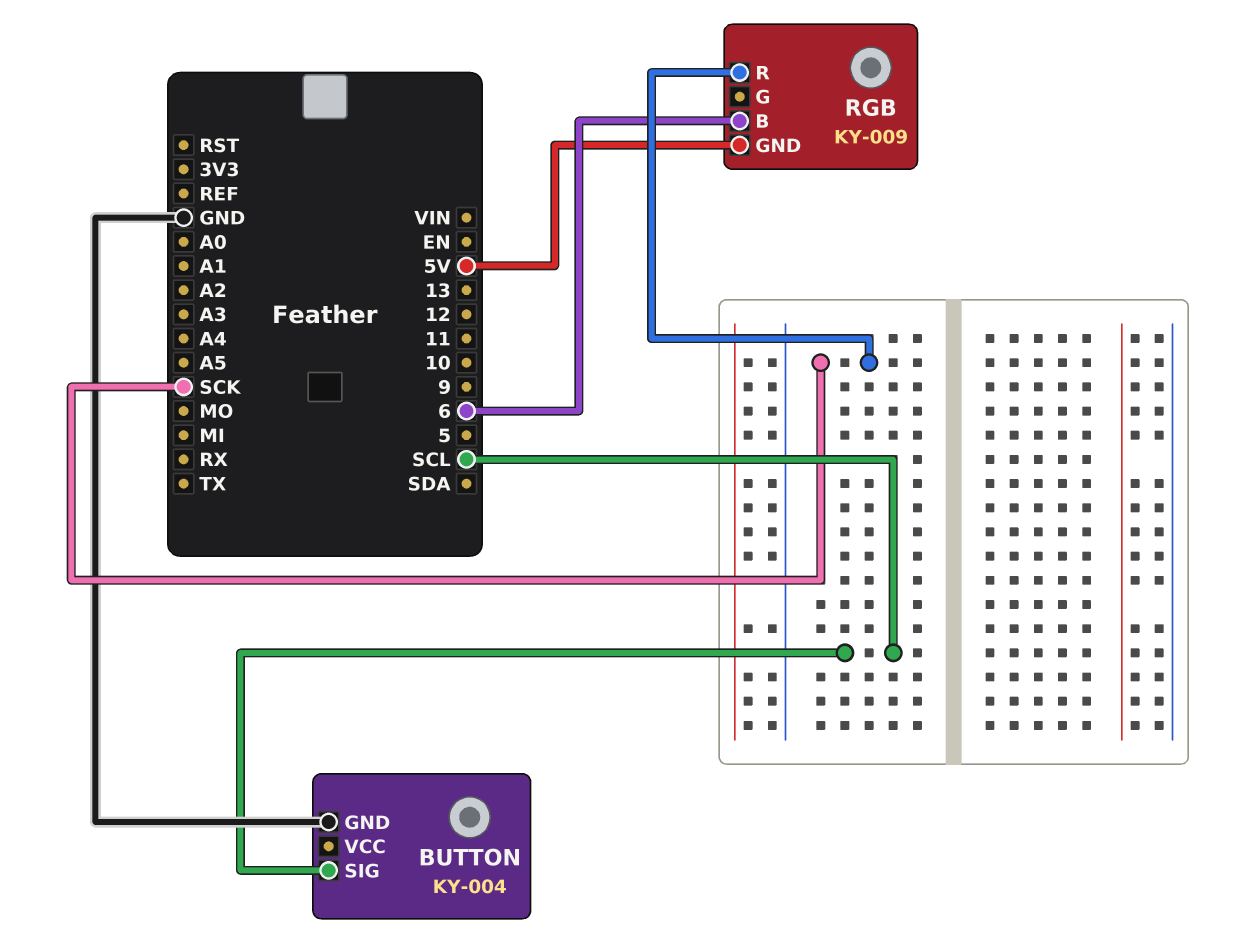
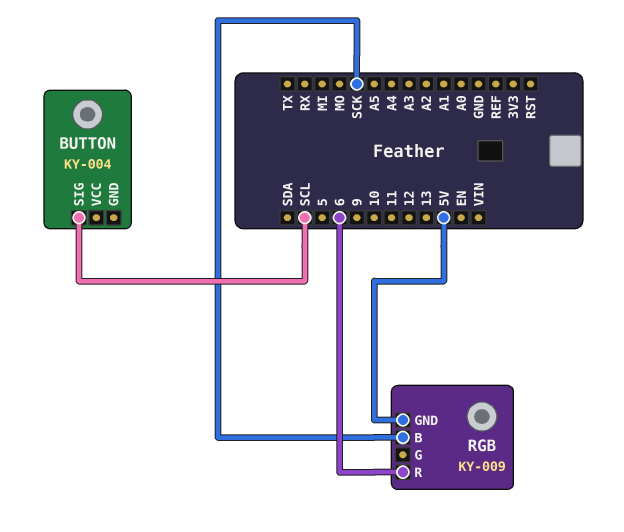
BUTTON pin GND: GND -> none
RGB pin B: 6 -> SCK
RGB pin R: SCK -> 6

